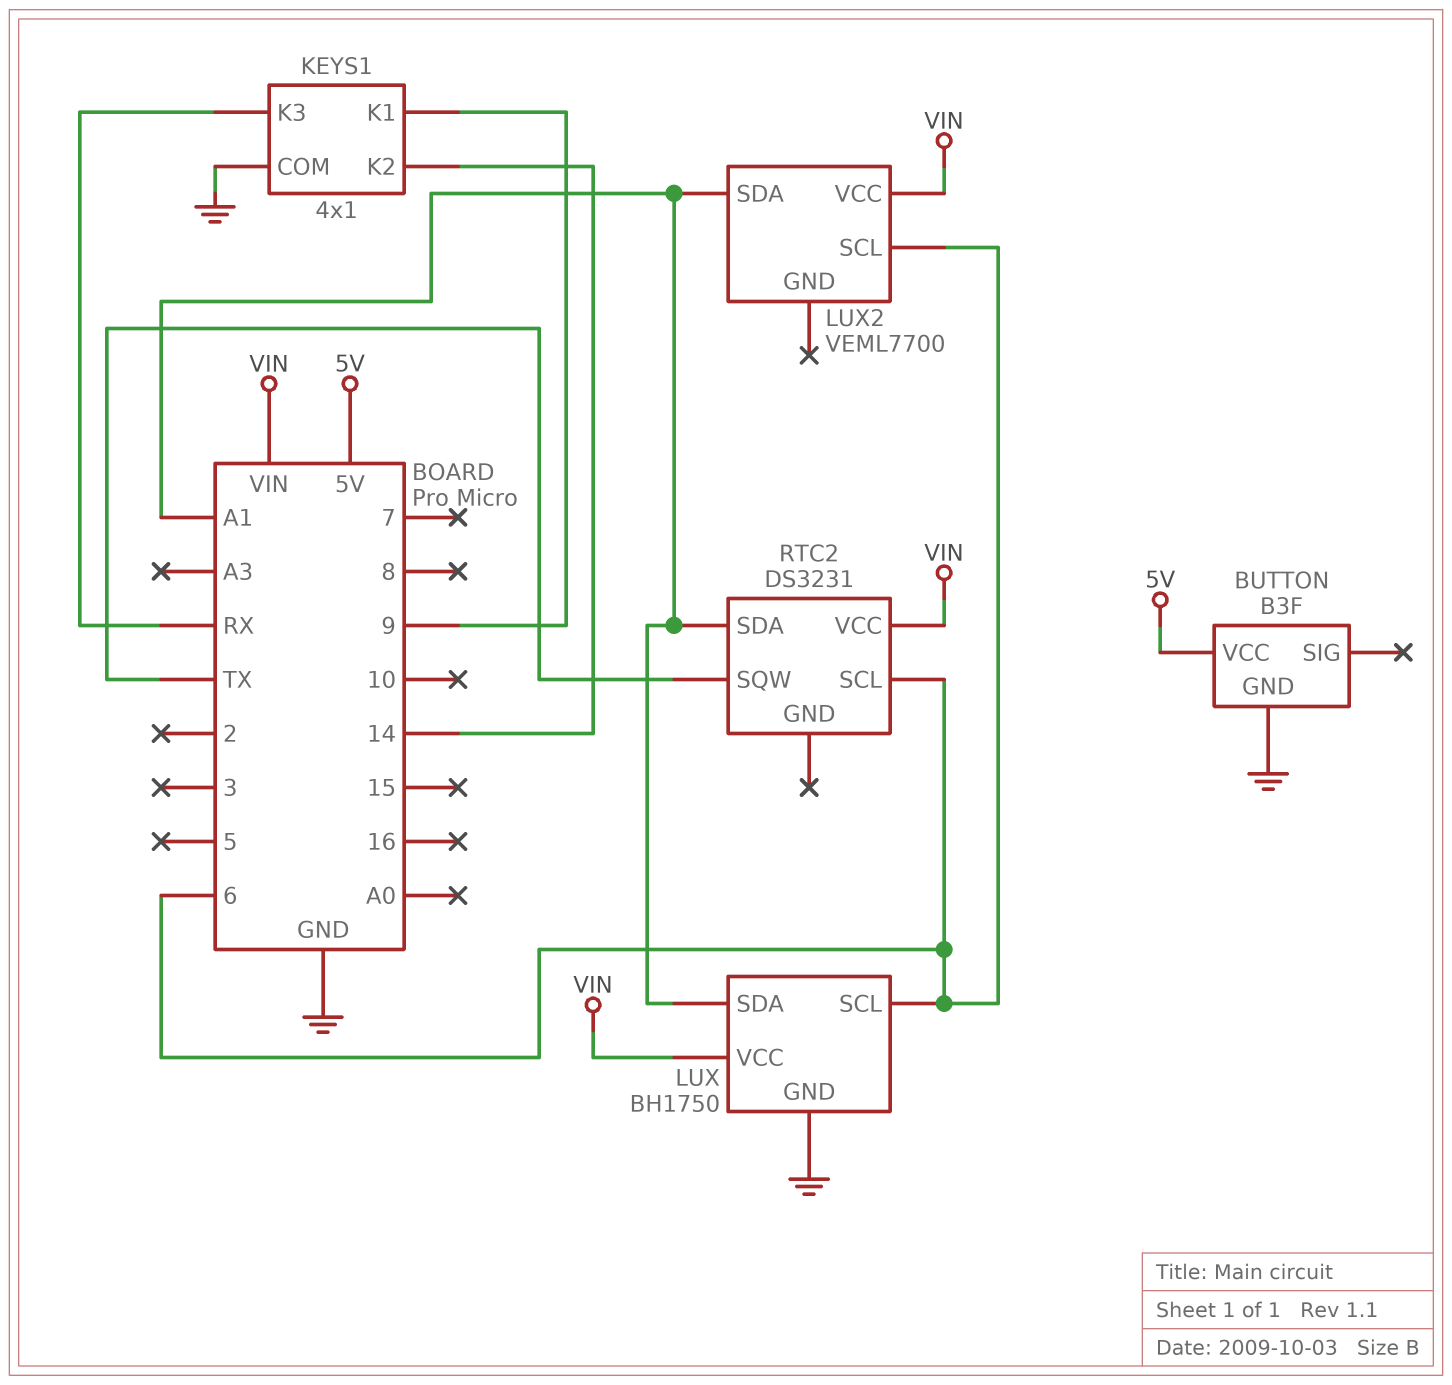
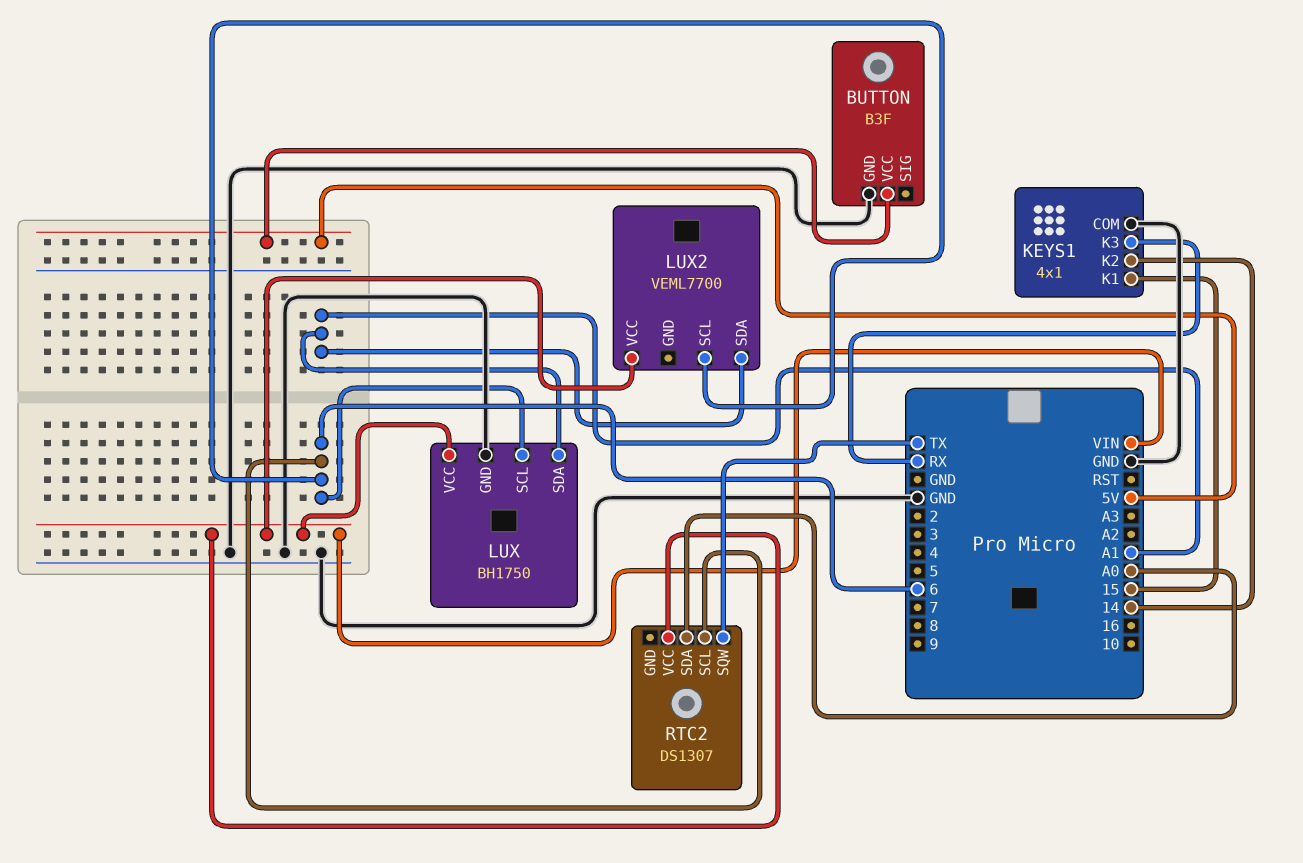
KEYS1 pin K1: 9 -> 15
RTC2: DS3231 -> DS1307
RTC2 pin SDA: A1 -> A0

